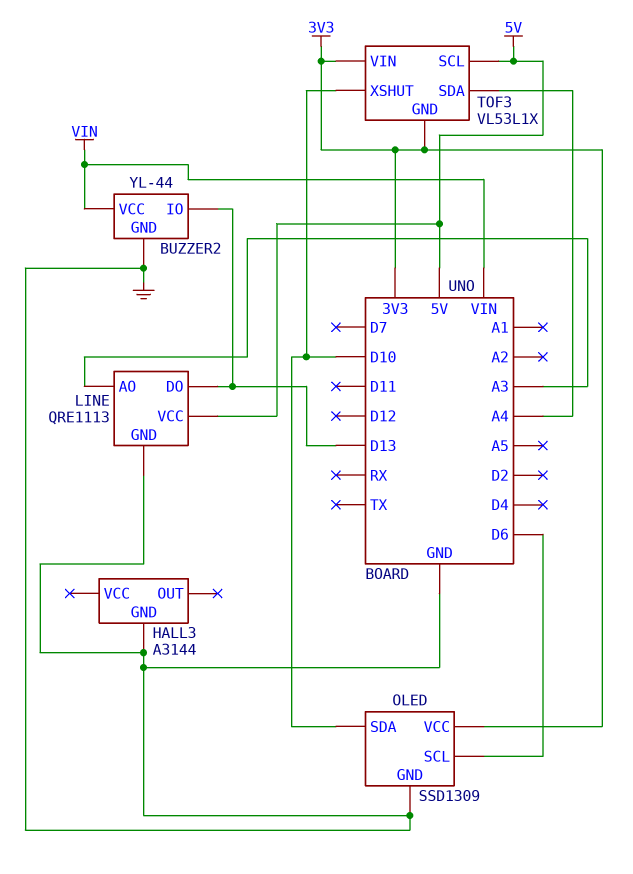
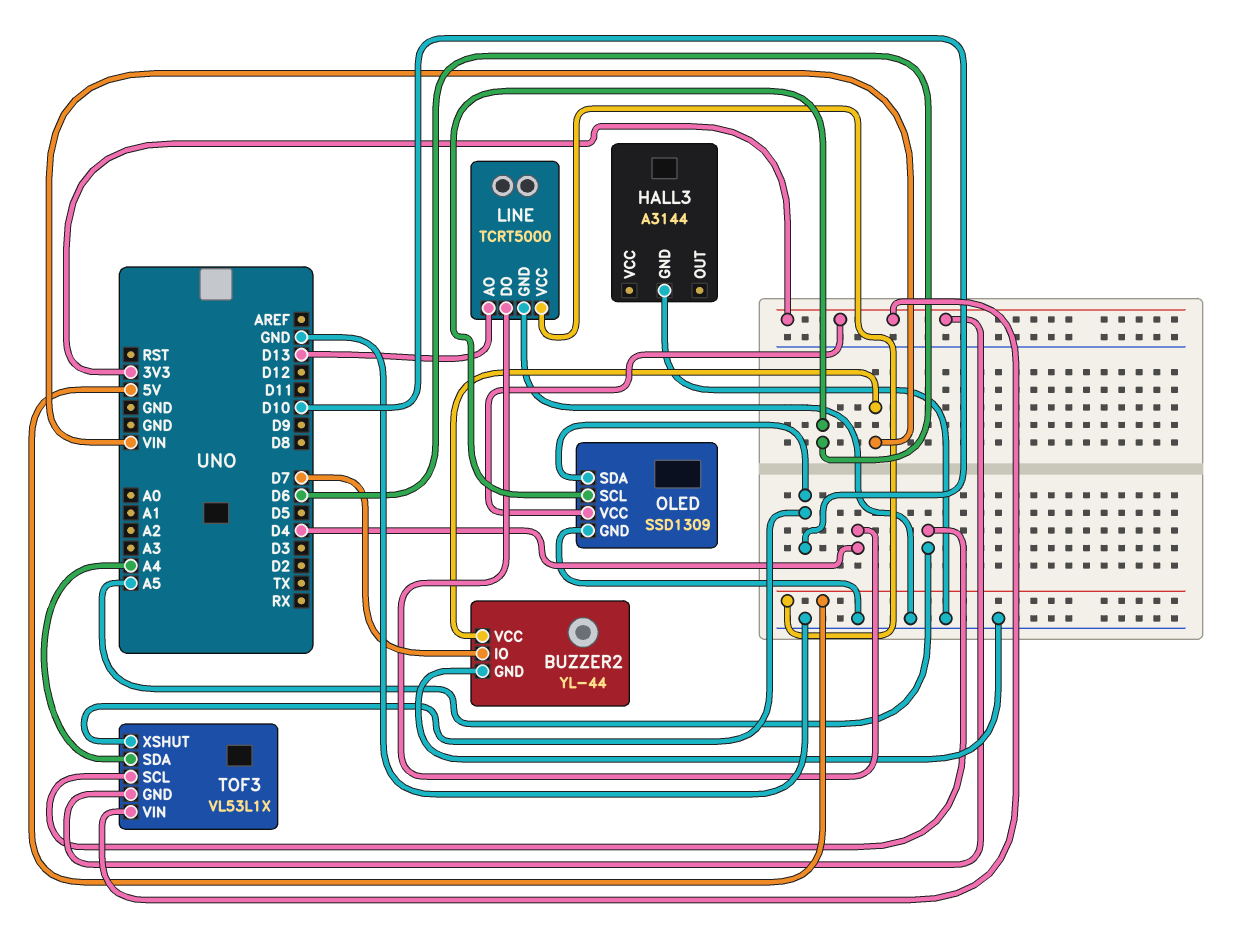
BUZZER2 pin IO: D13 -> D7
LINE: QRE1113 -> TCRT5000
LINE pin AO: A3 -> D13
LINE pin DO: D13 -> D4
TOF3 pin SCL: 5V -> A5

